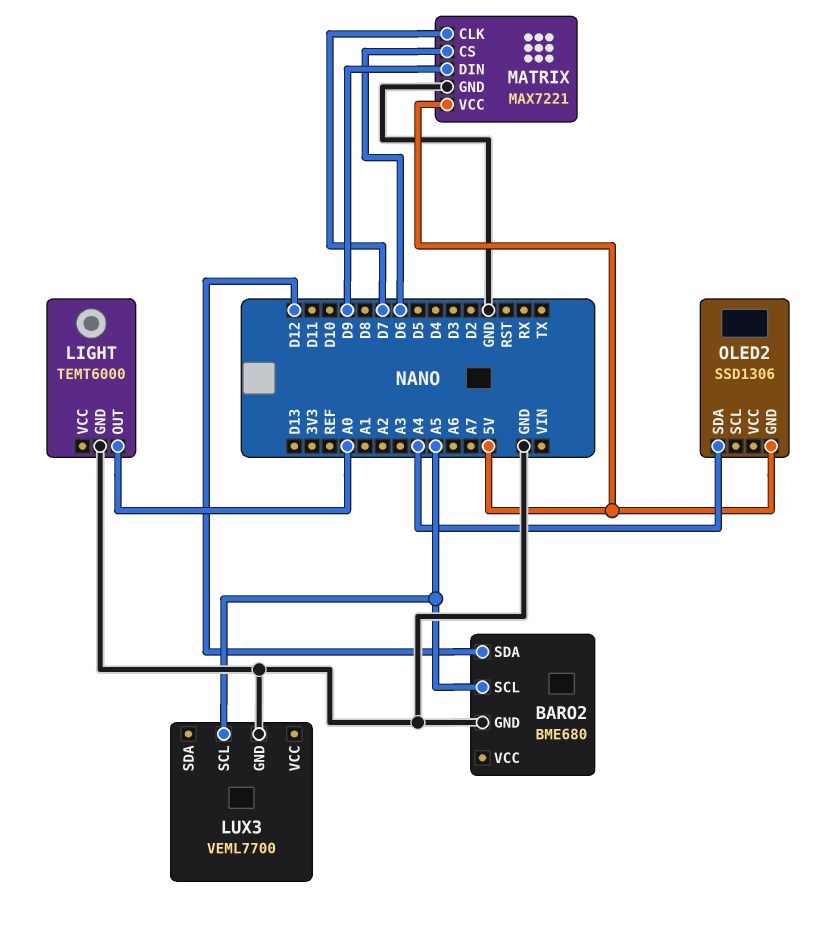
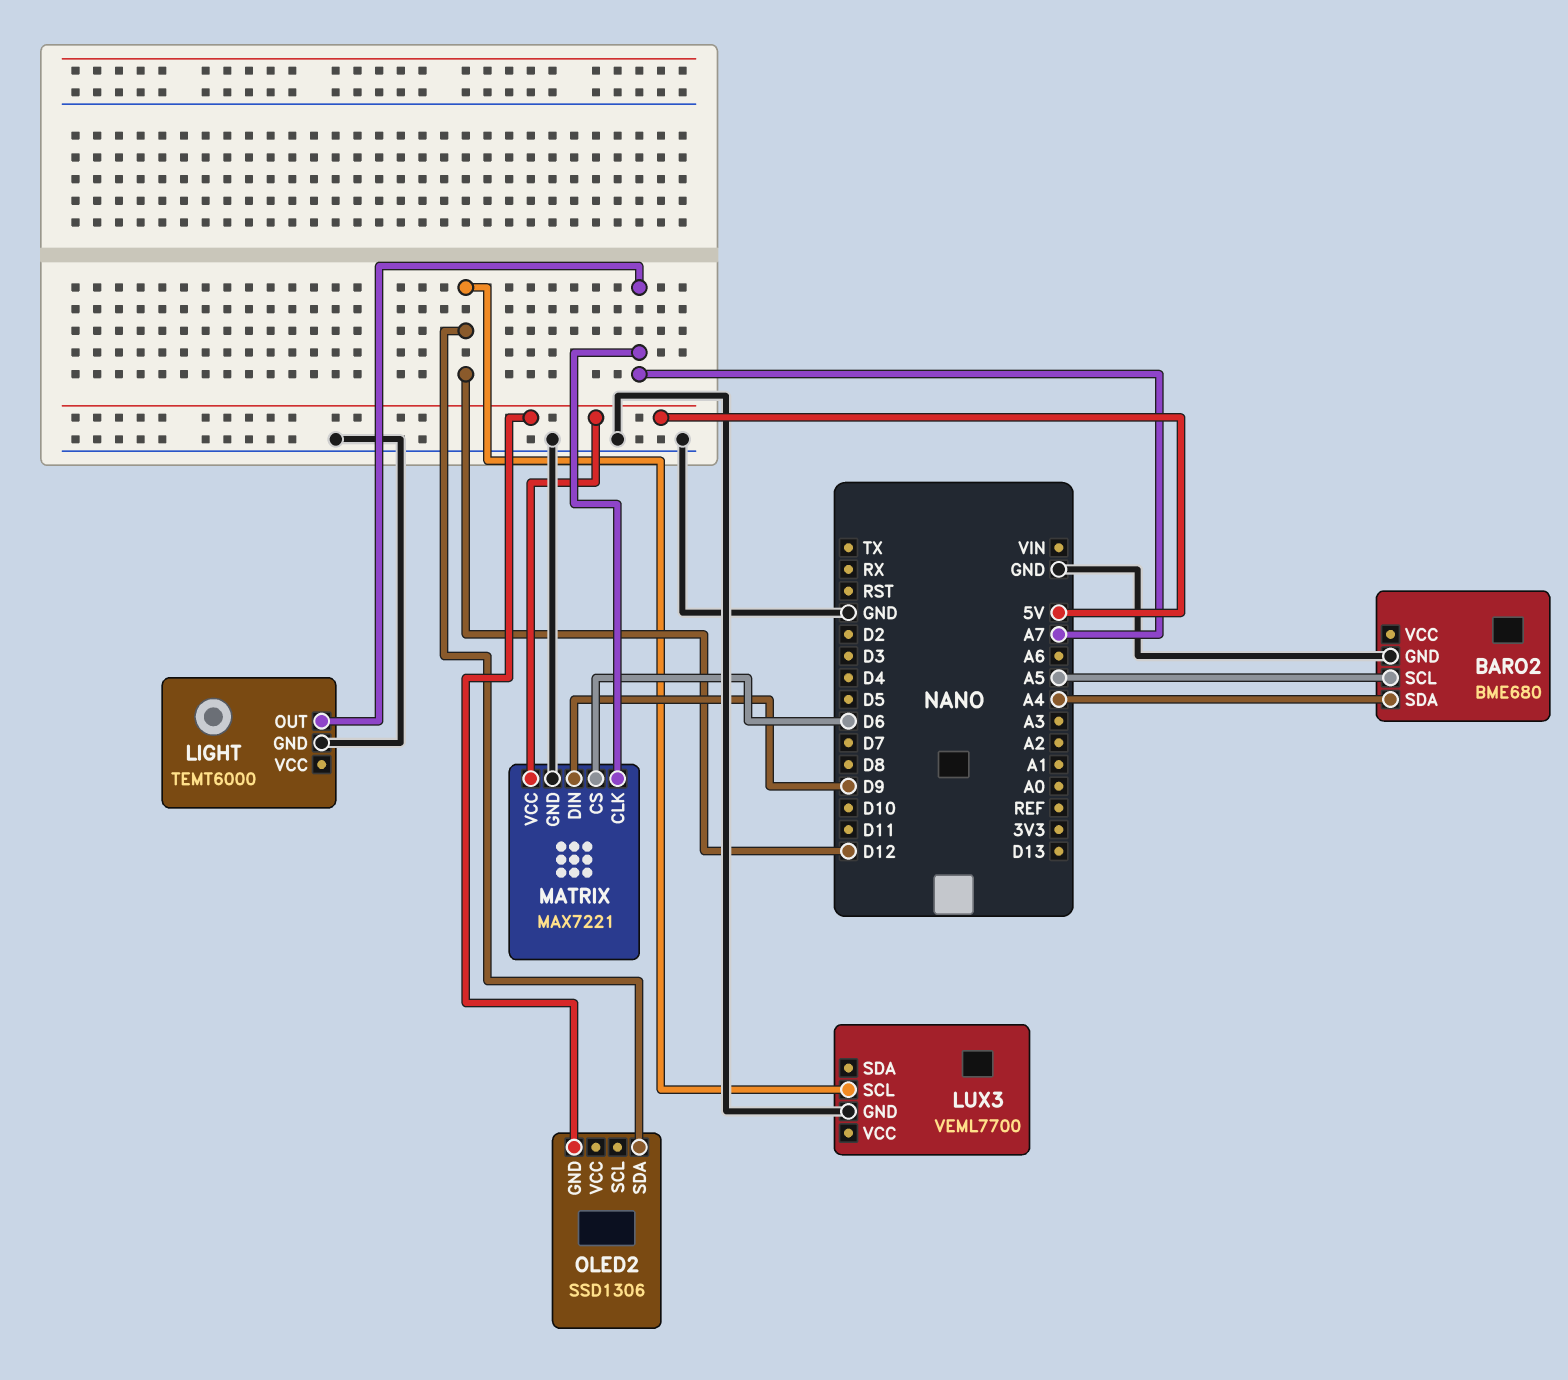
BARO2 pin SDA: D12 -> A4
LIGHT pin OUT: A0 -> A7
LUX3 pin SCL: A5 -> D12
MATRIX pin CLK: D7 -> A7
OLED2 pin SDA: A4 -> D12

